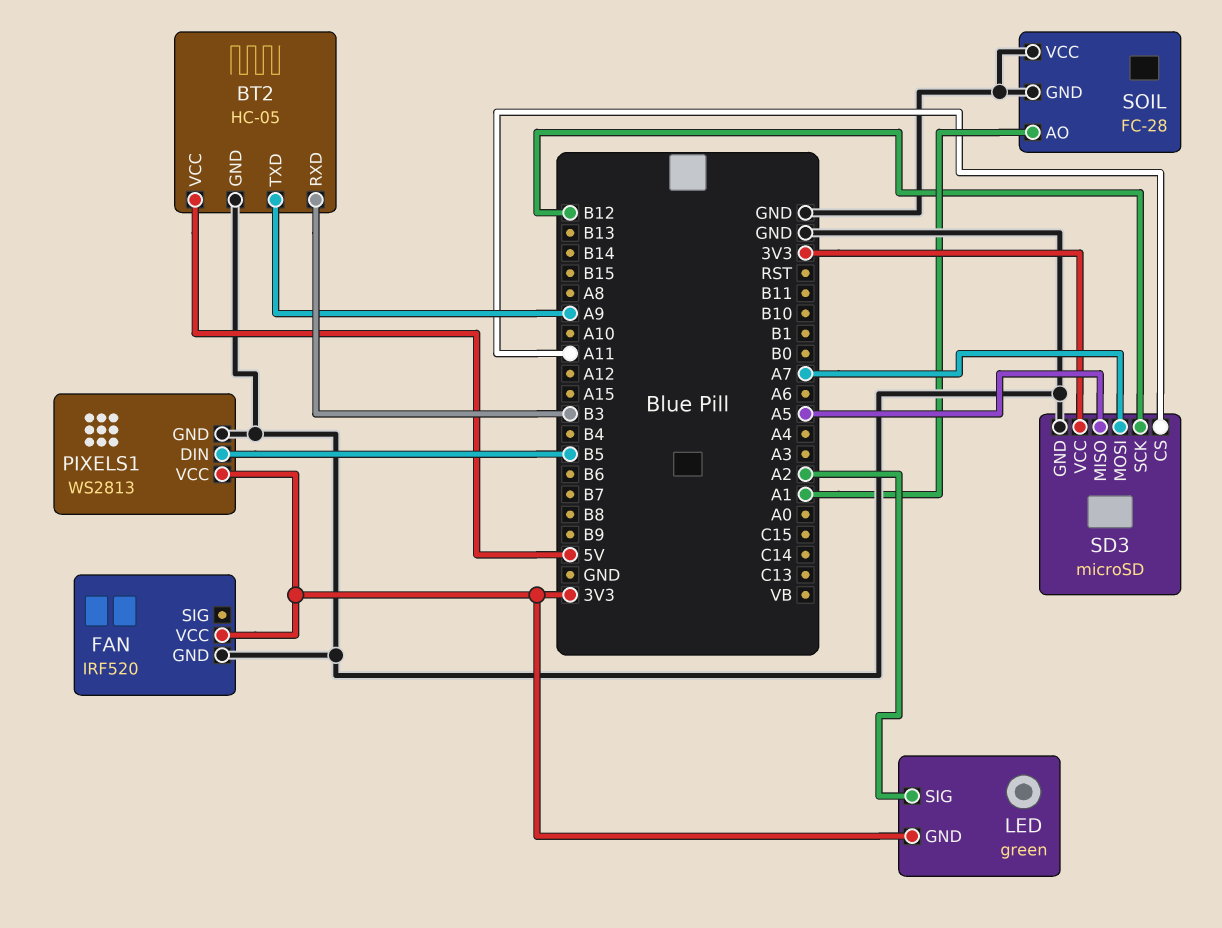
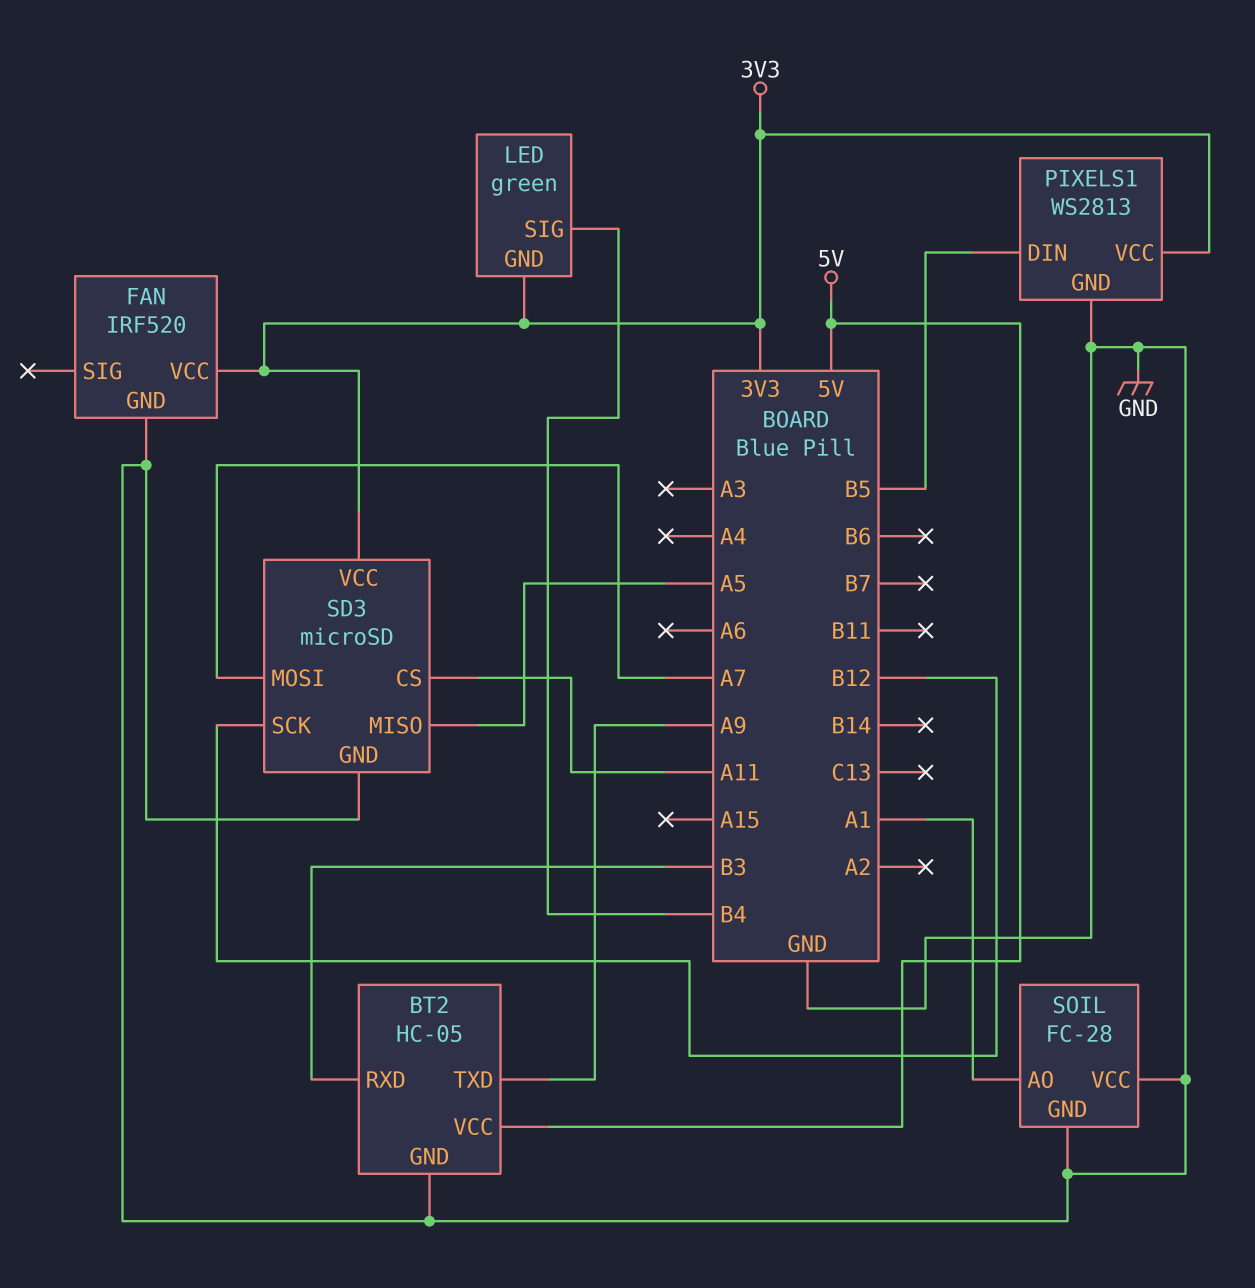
LED pin SIG: A2 -> B4

